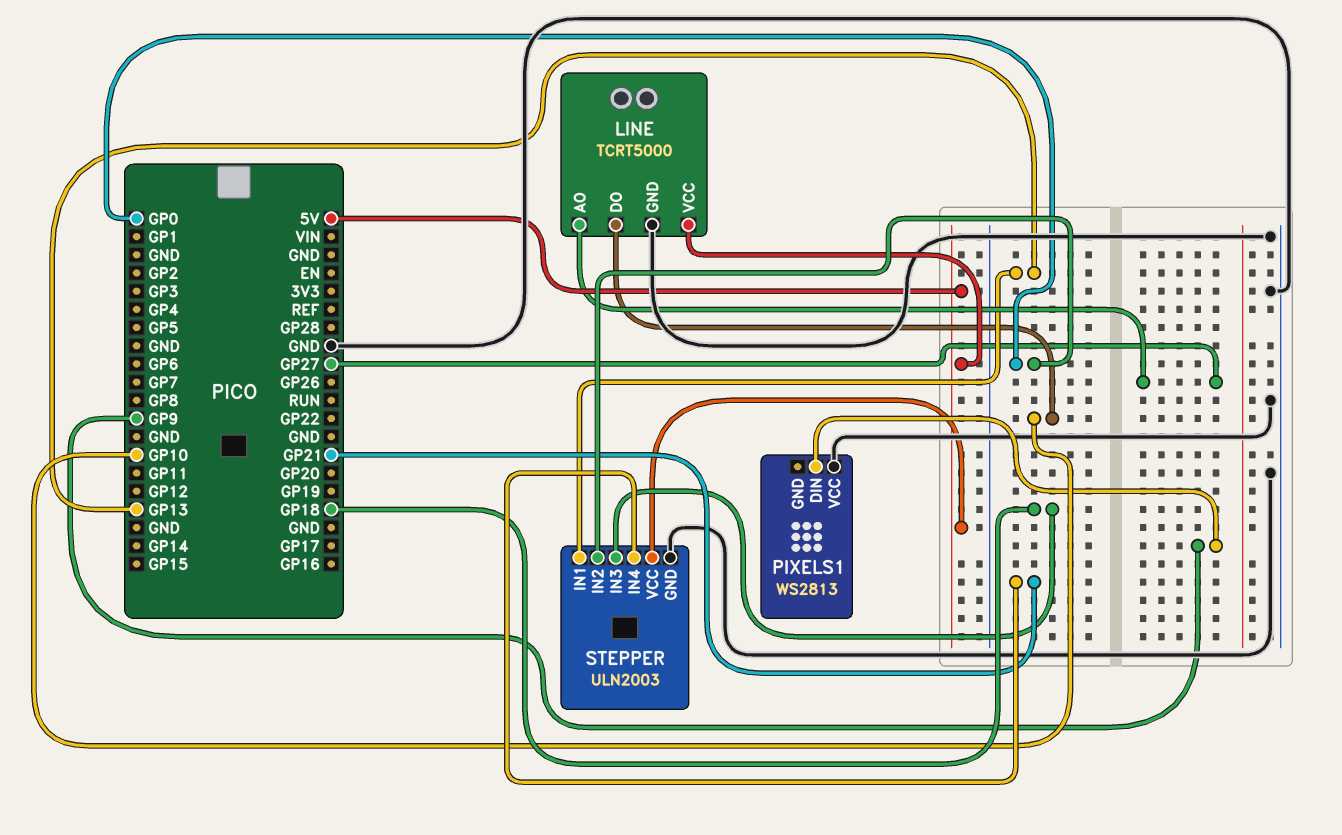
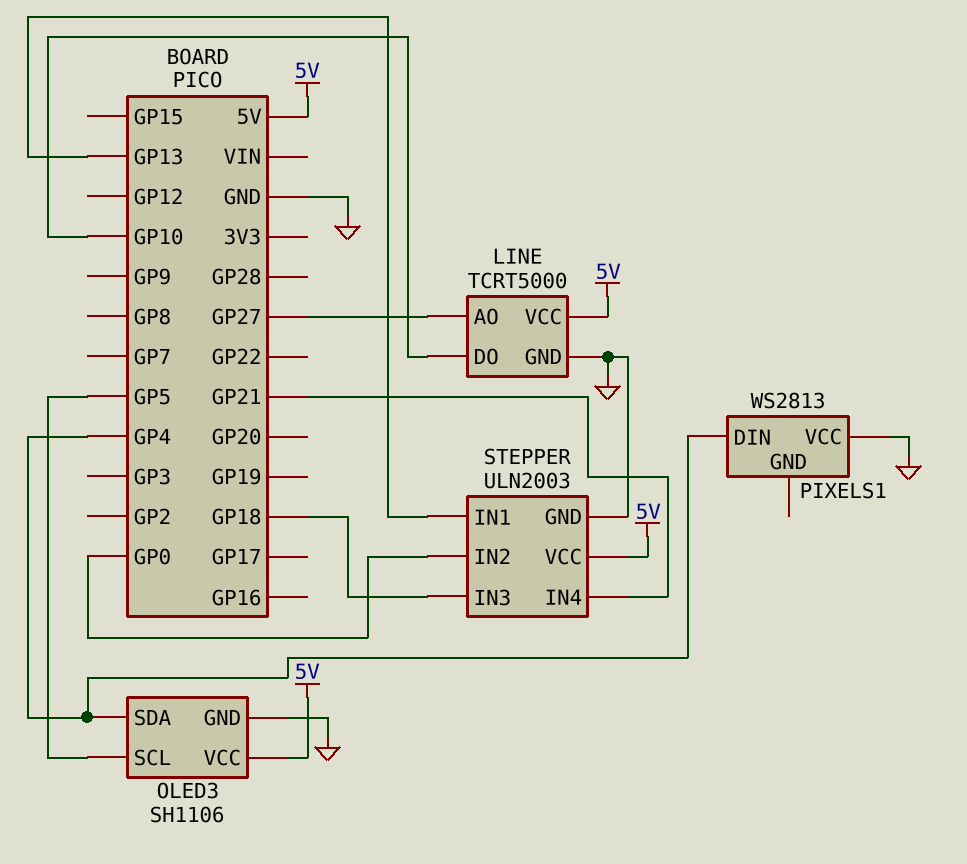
OLED3: none -> SH1106
OLED3 pin GND: none -> GND
OLED3 pin SCL: none -> GP5
OLED3 pin SDA: none -> GP4
OLED3 pin VCC: none -> 5V
PIXELS1 pin DIN: GP9 -> GP4

